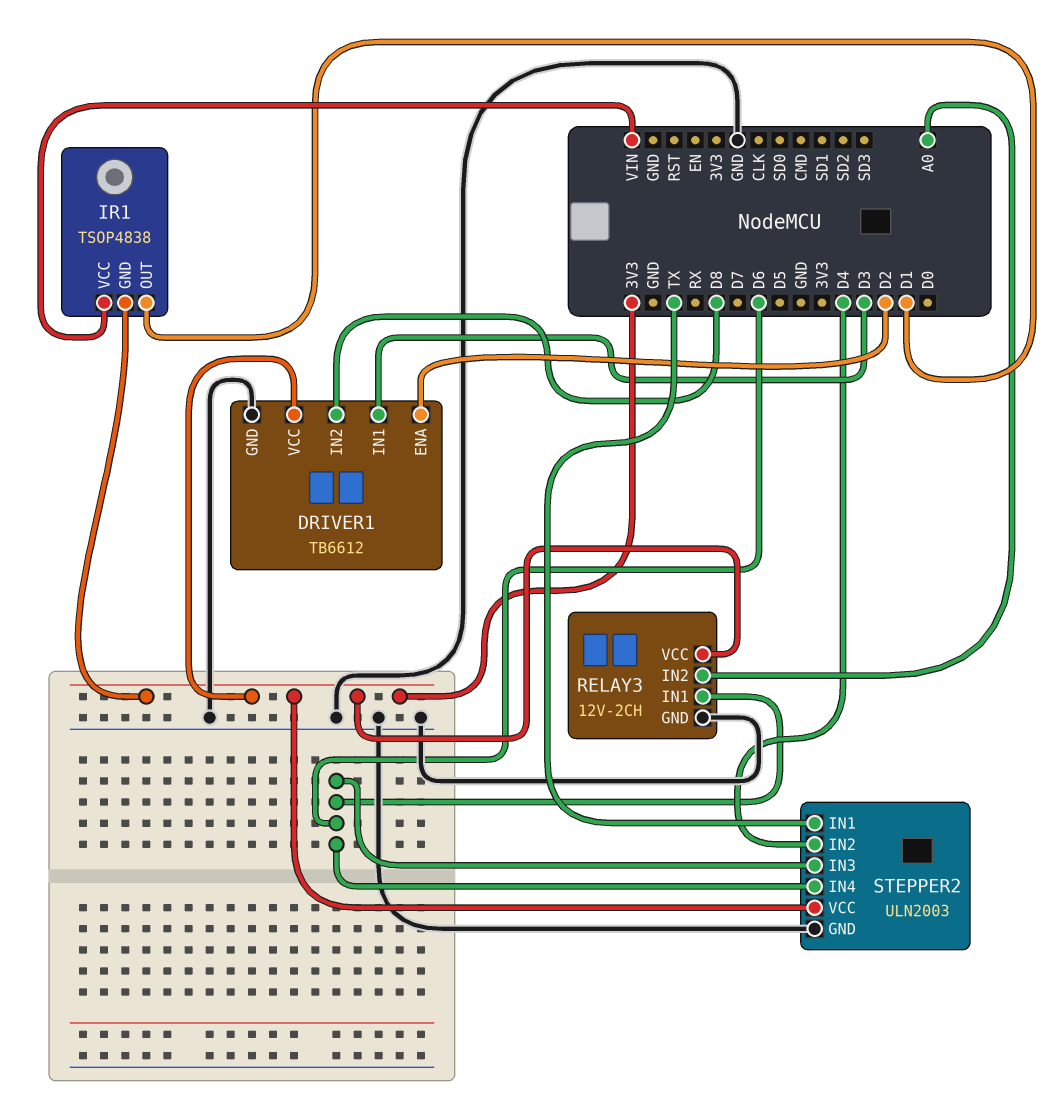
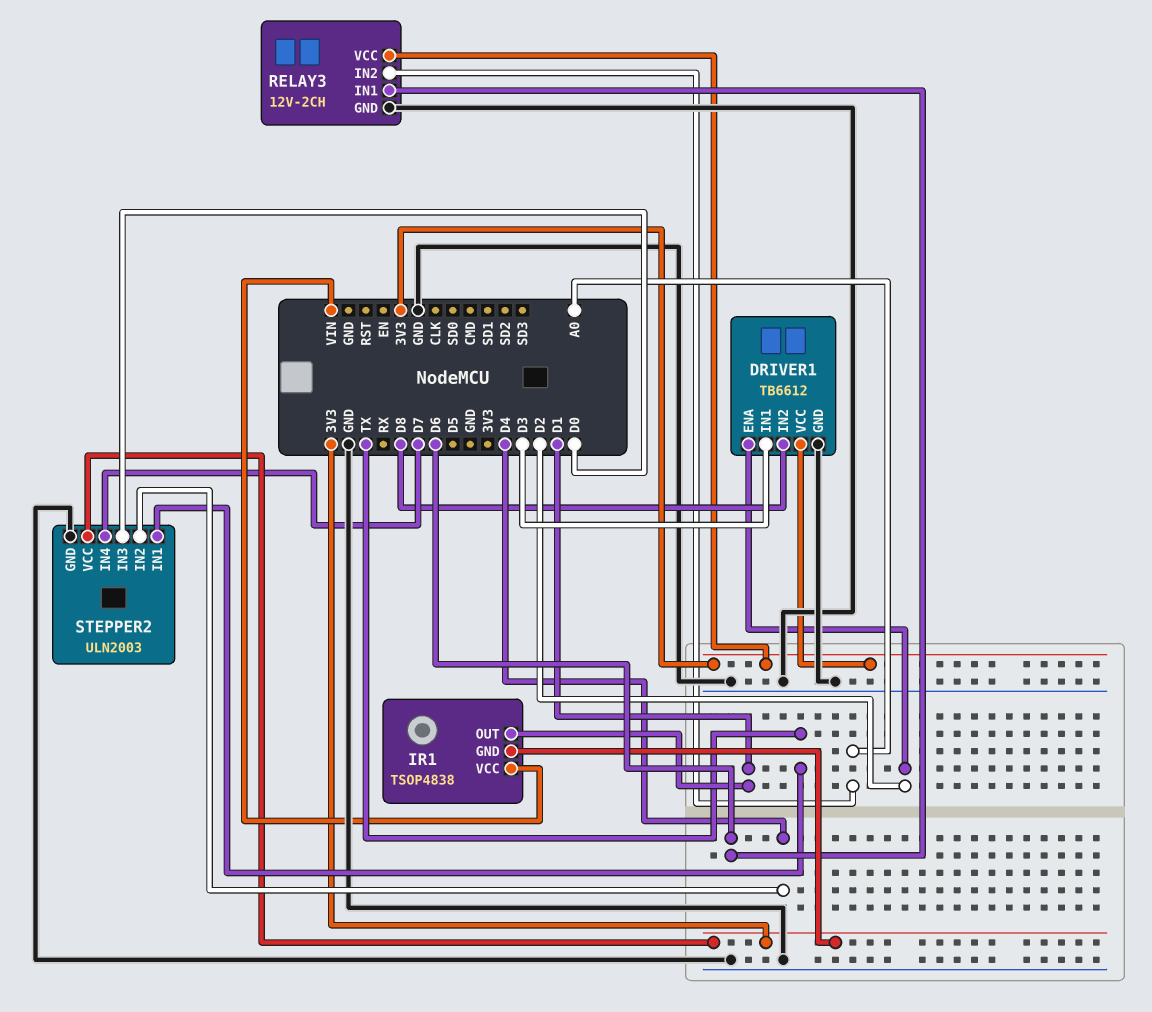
STEPPER2 pin IN3: D6 -> D0
STEPPER2 pin IN4: D6 -> D7

